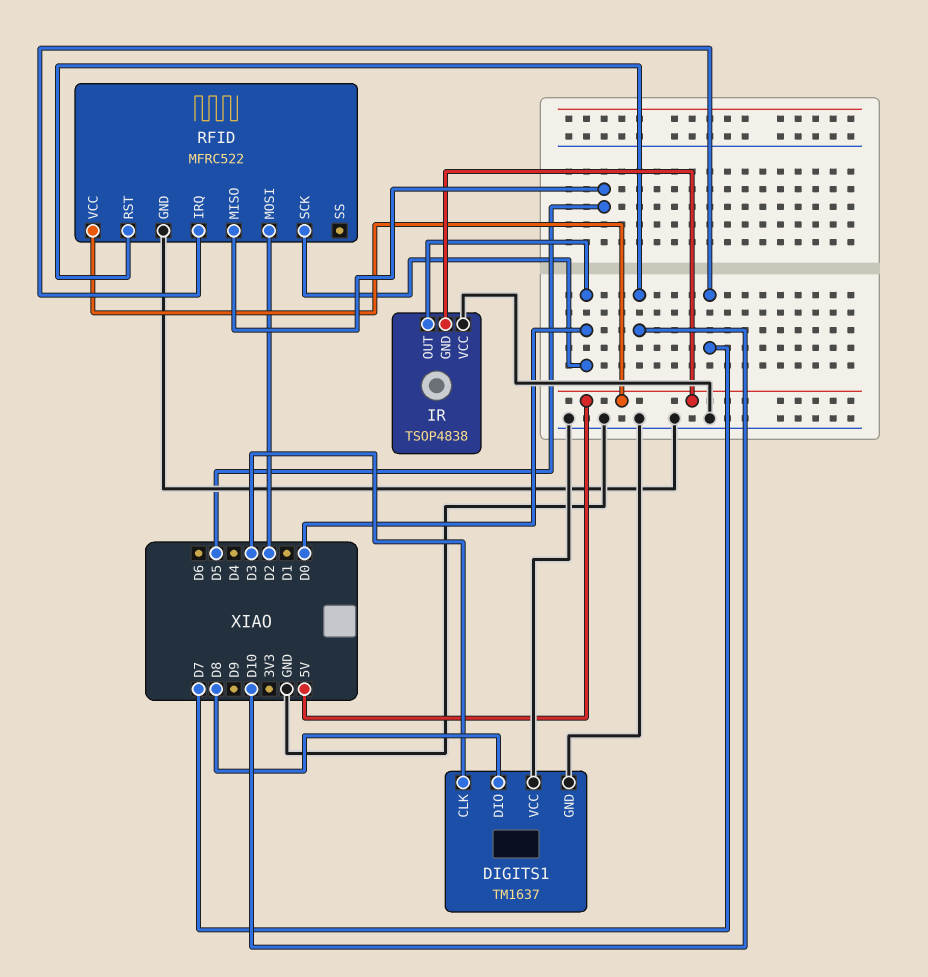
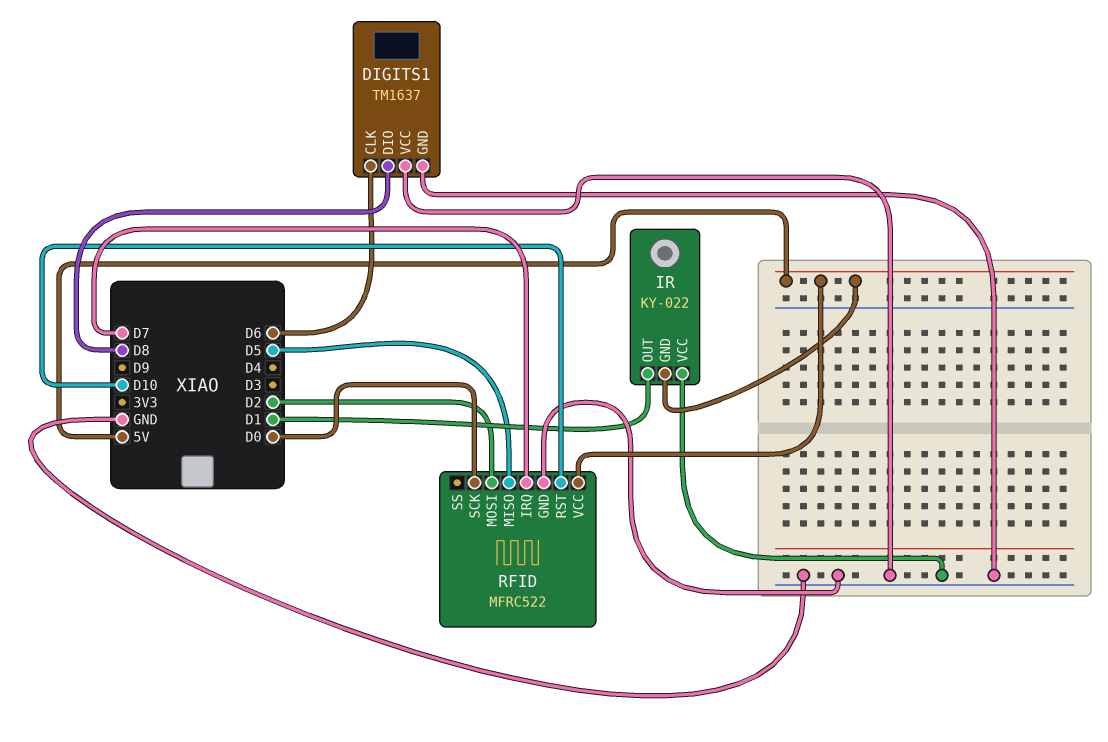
DIGITS1 pin CLK: D3 -> D6
IR: TSOP4838 -> KY-022
IR pin OUT: D0 -> D1

